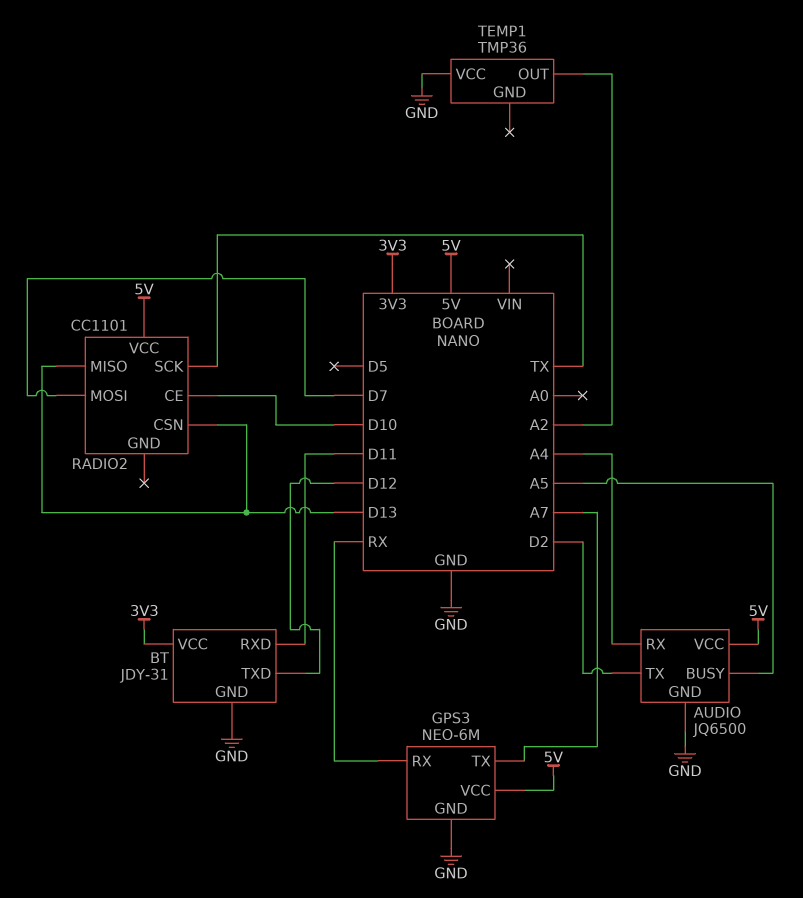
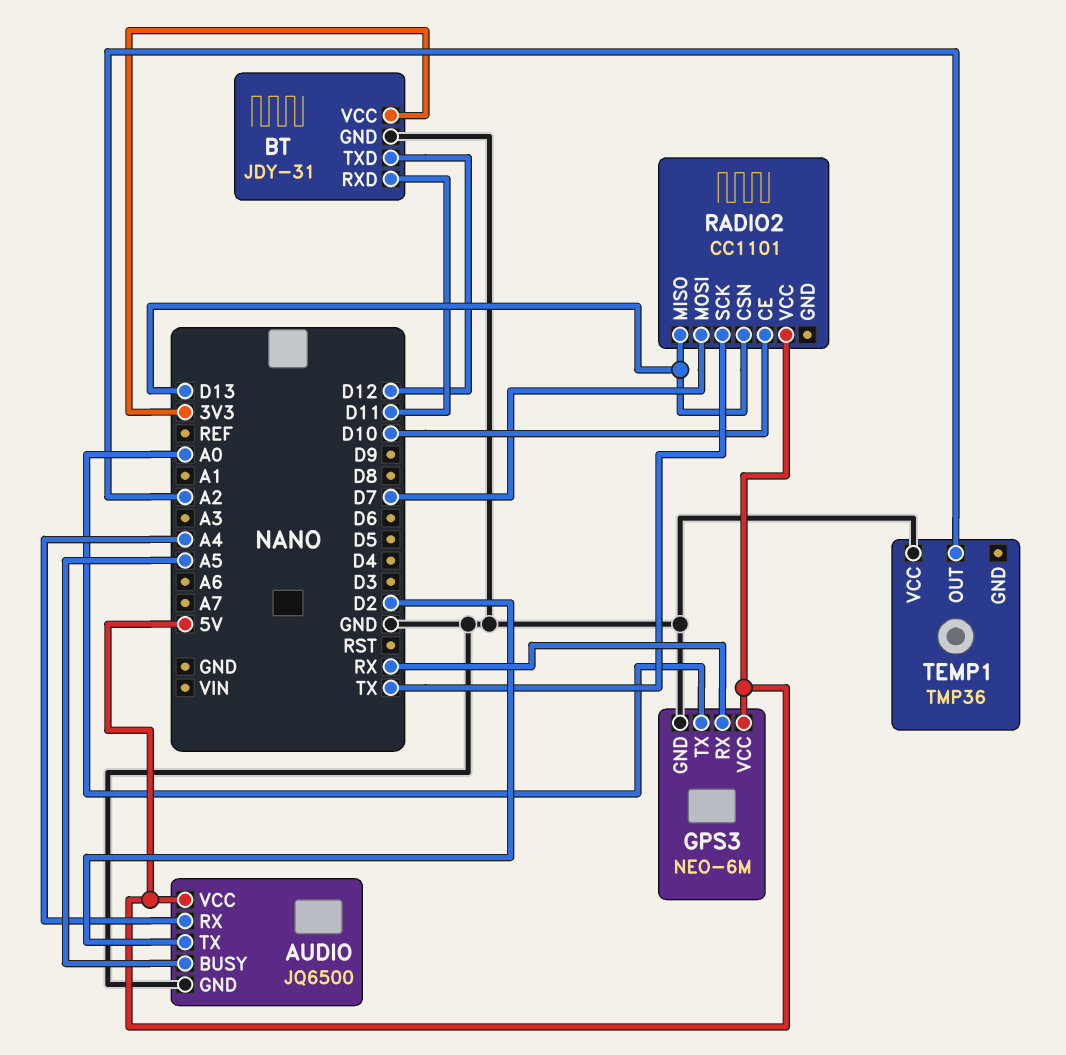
GPS3 pin TX: A7 -> A0

